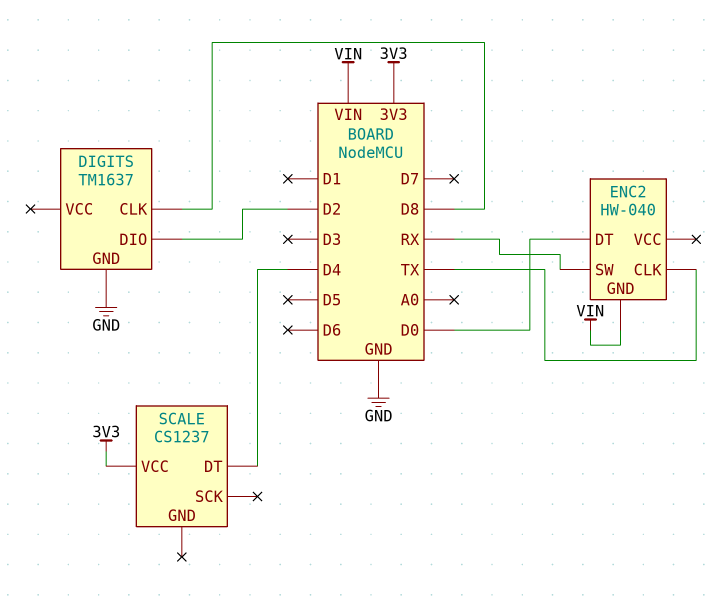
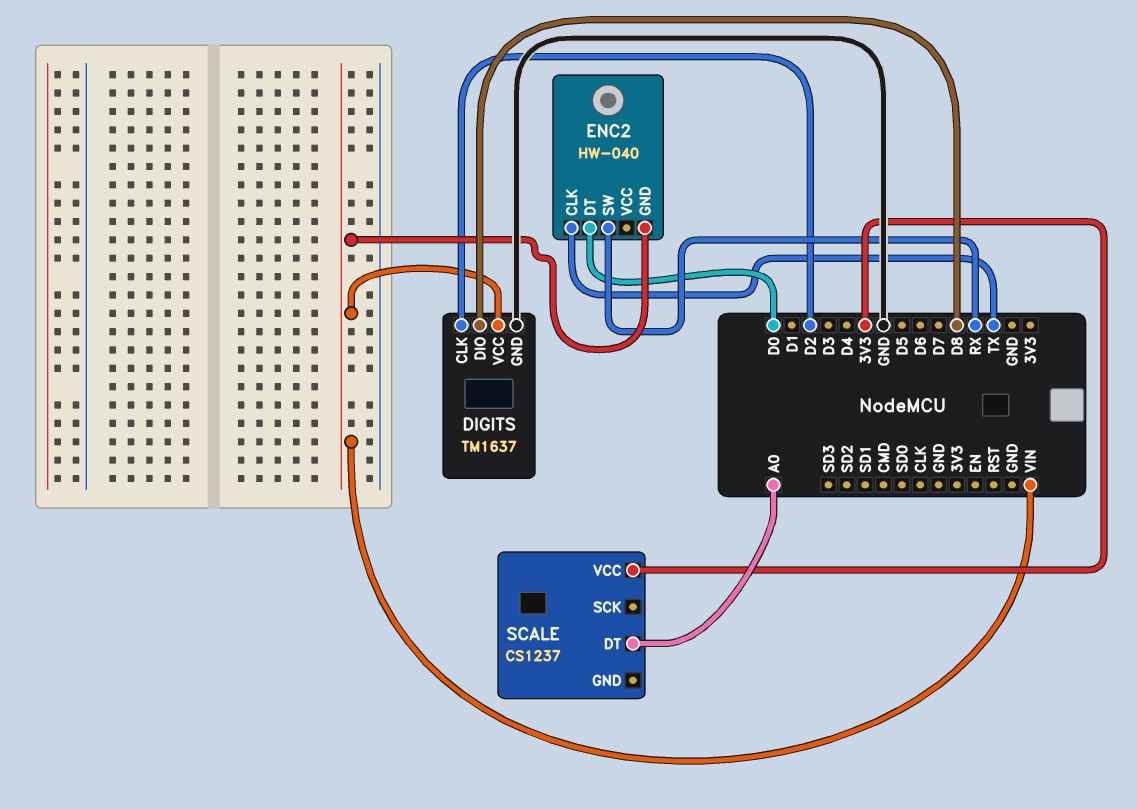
DIGITS pin CLK: D8 -> D2
DIGITS pin DIO: D2 -> D8
DIGITS pin VCC: none -> VIN
SCALE pin DT: D4 -> A0

